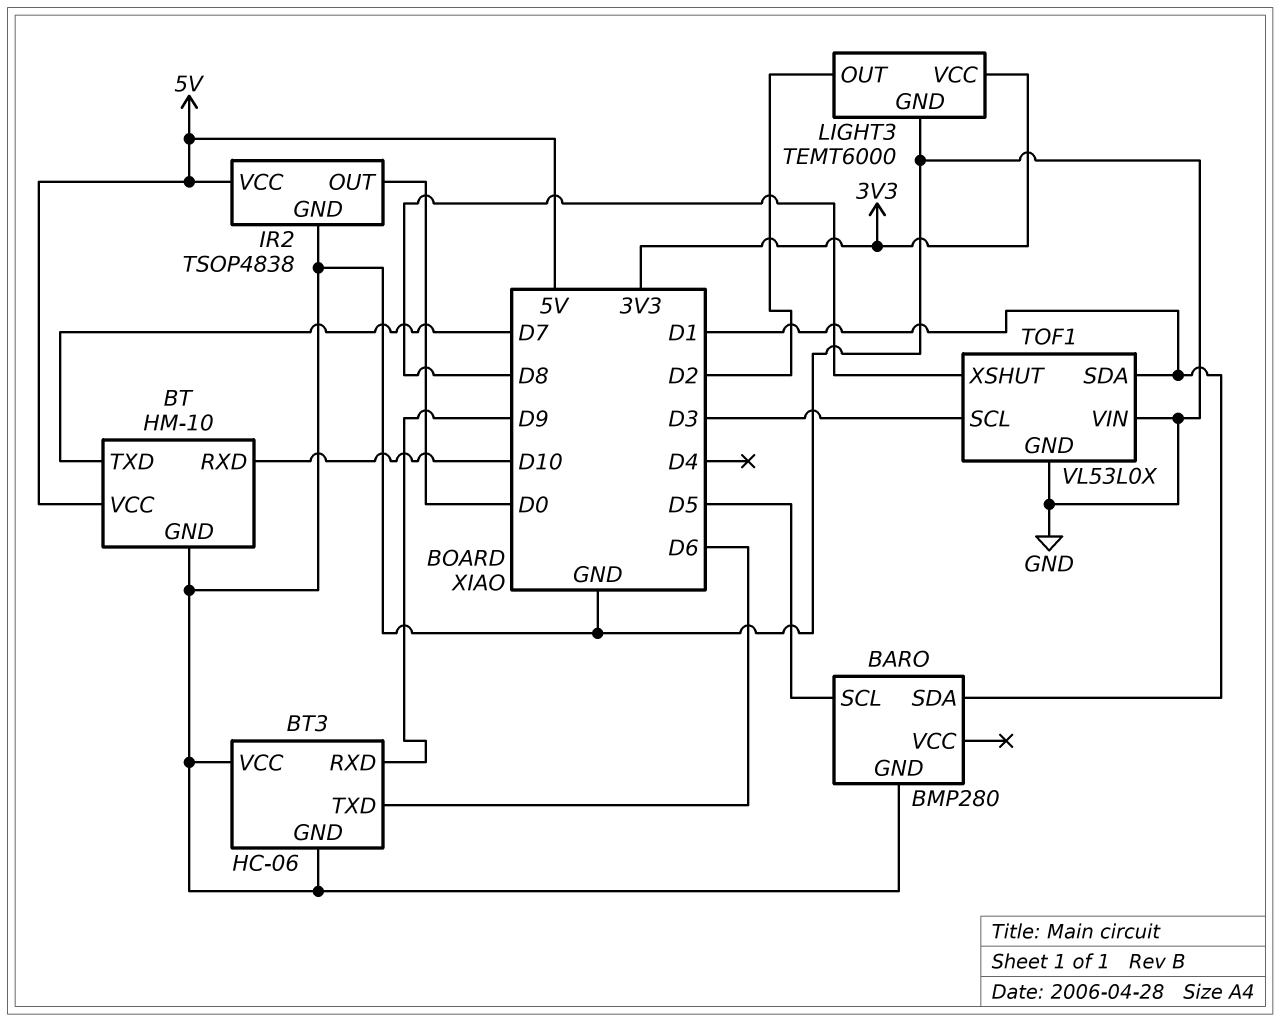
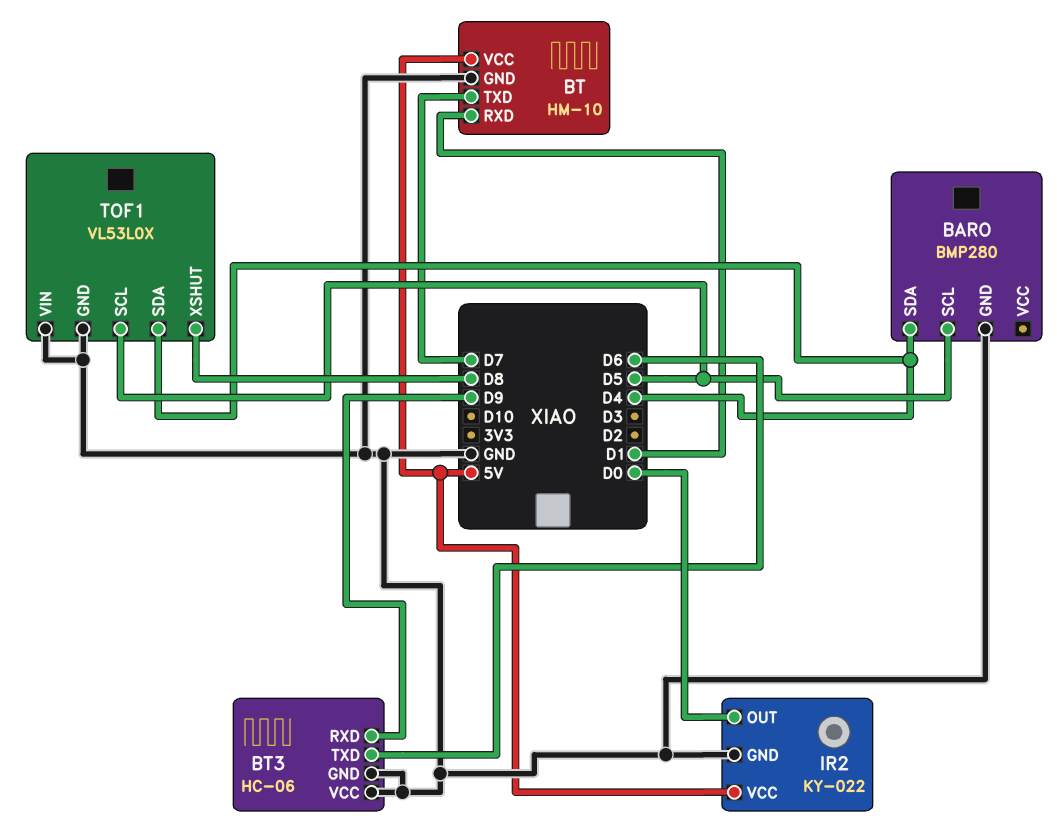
BARO pin SDA: D1 -> D4
BT pin RXD: D10 -> D1
IR2: TSOP4838 -> KY-022
LIGHT3: TEMT6000 -> none
LIGHT3 pin GND: GND -> none
LIGHT3 pin OUT: D2 -> none
LIGHT3 pin VCC: 3V3 -> none
TOF1 pin SCL: D3 -> D5
TOF1 pin SDA: D1 -> D4

